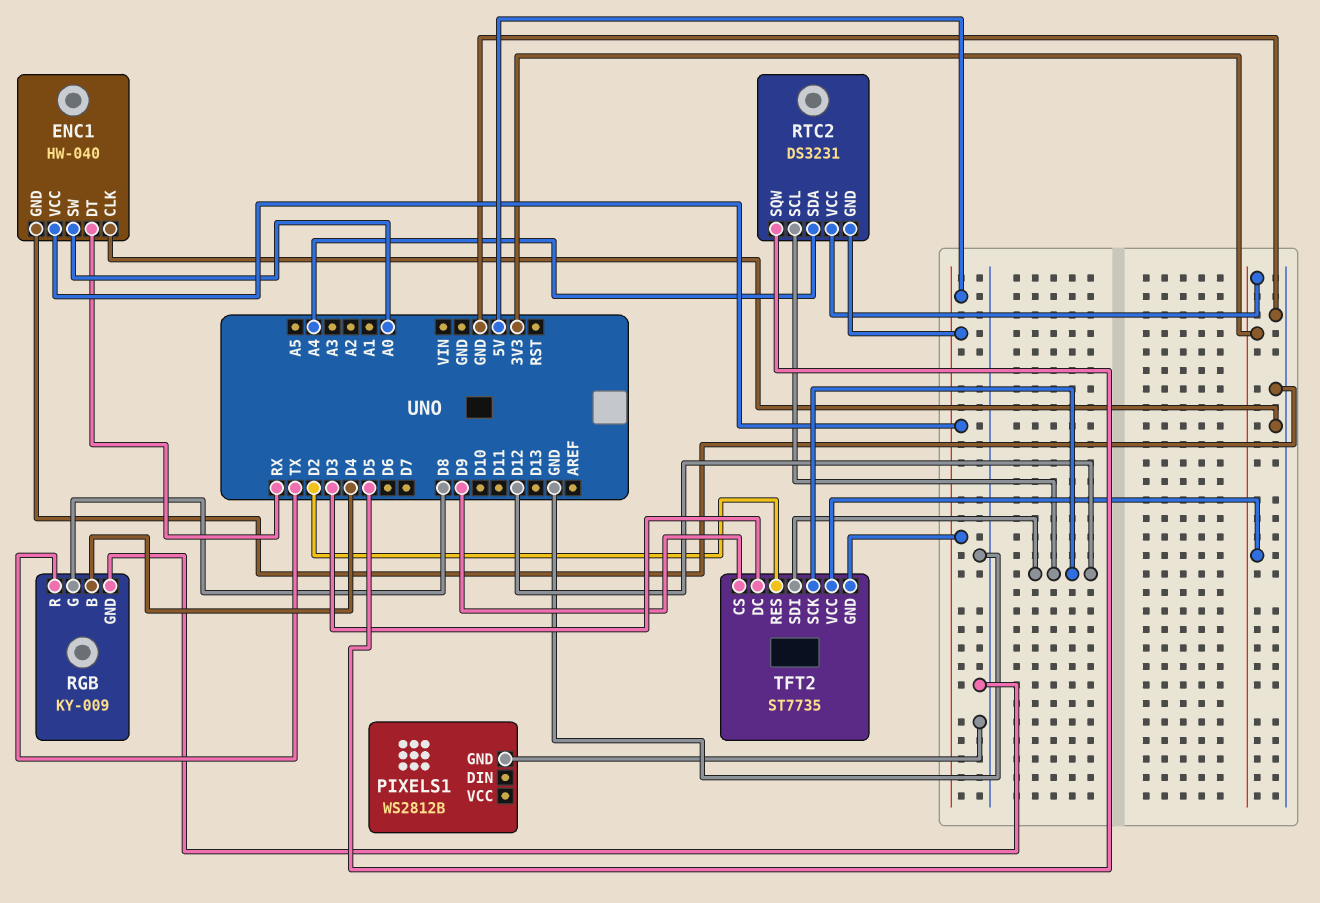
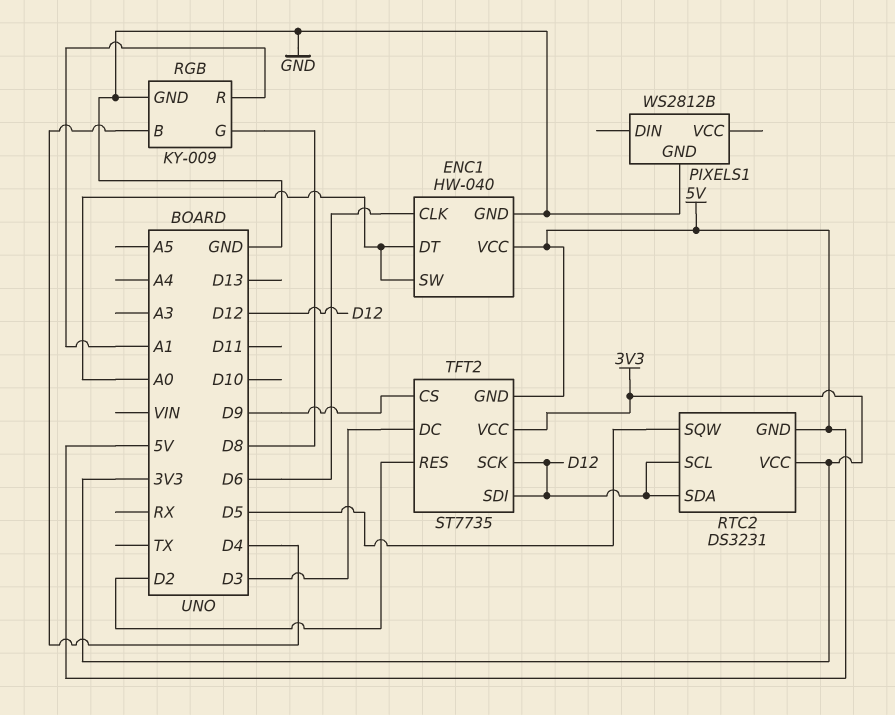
ENC1 pin CLK: GND -> D6
ENC1 pin DT: RX -> A0
RGB pin R: TX -> A1
RTC2 pin SDA: A4 -> D12

